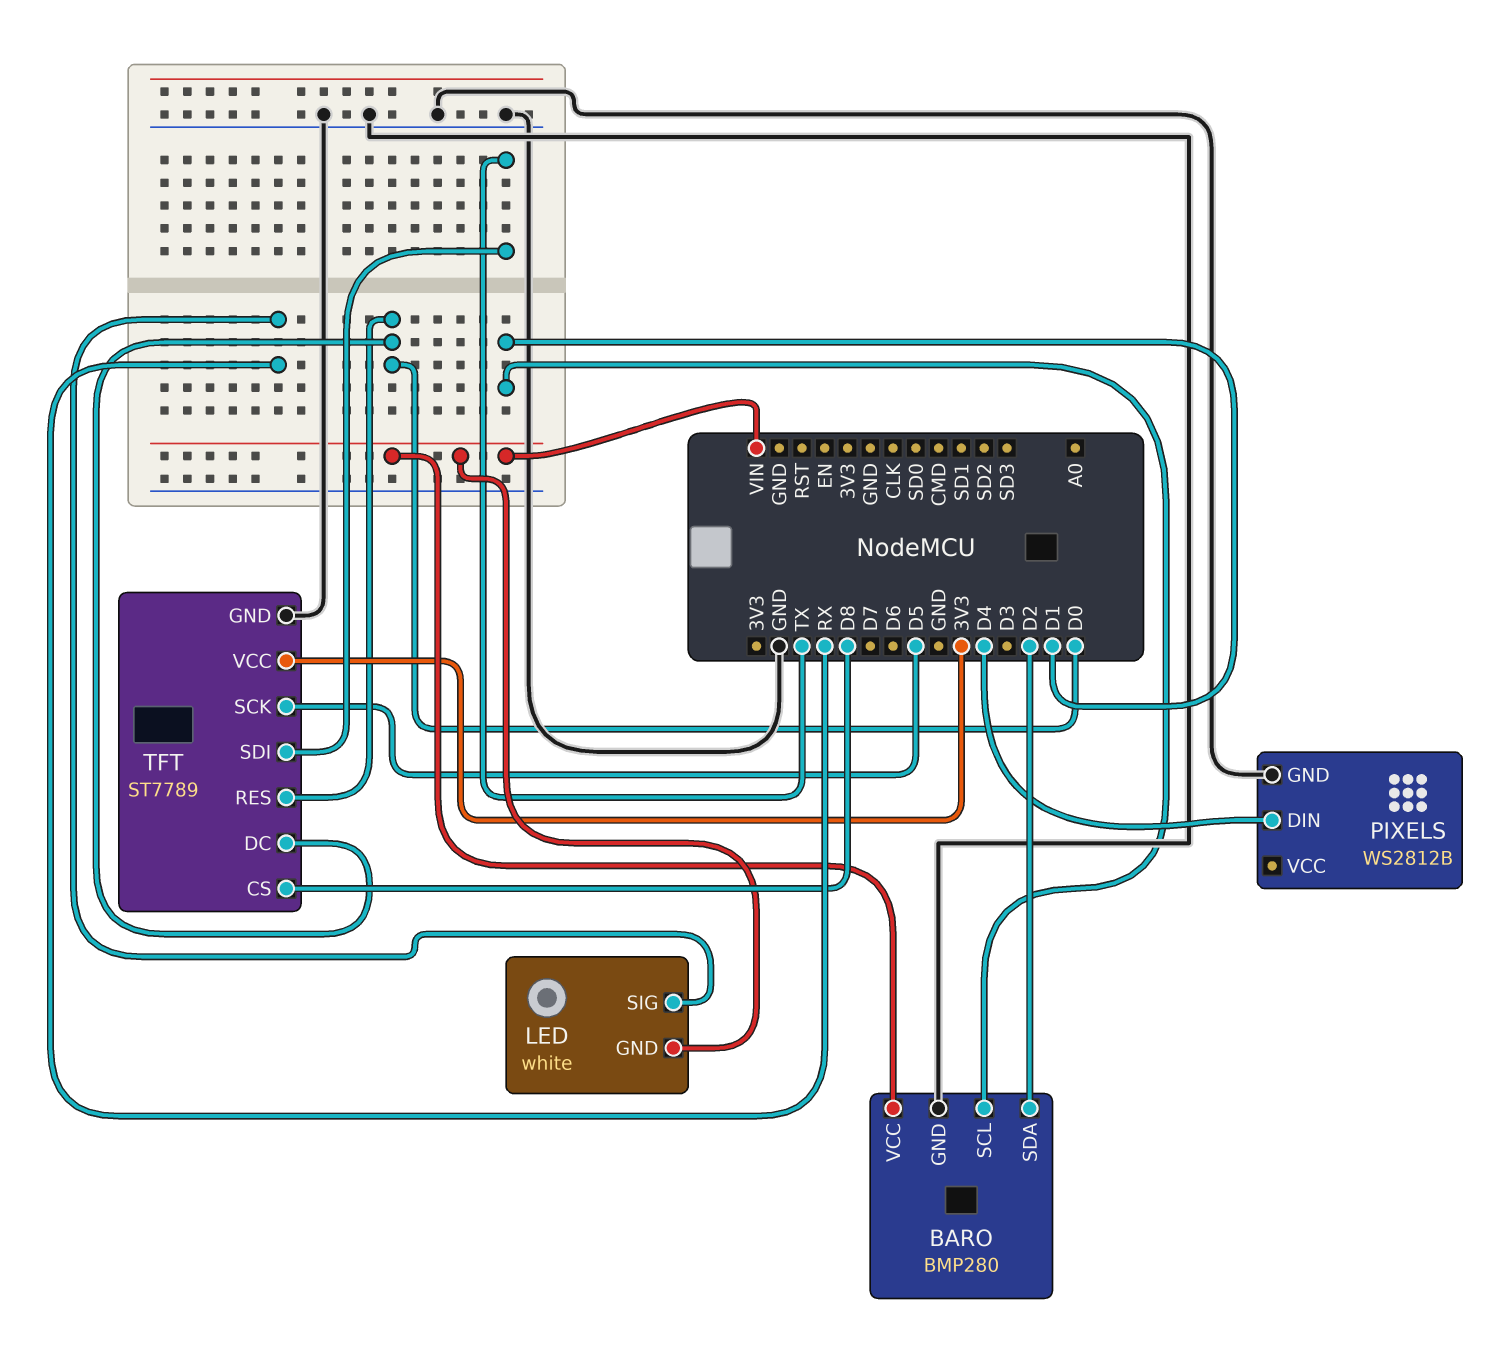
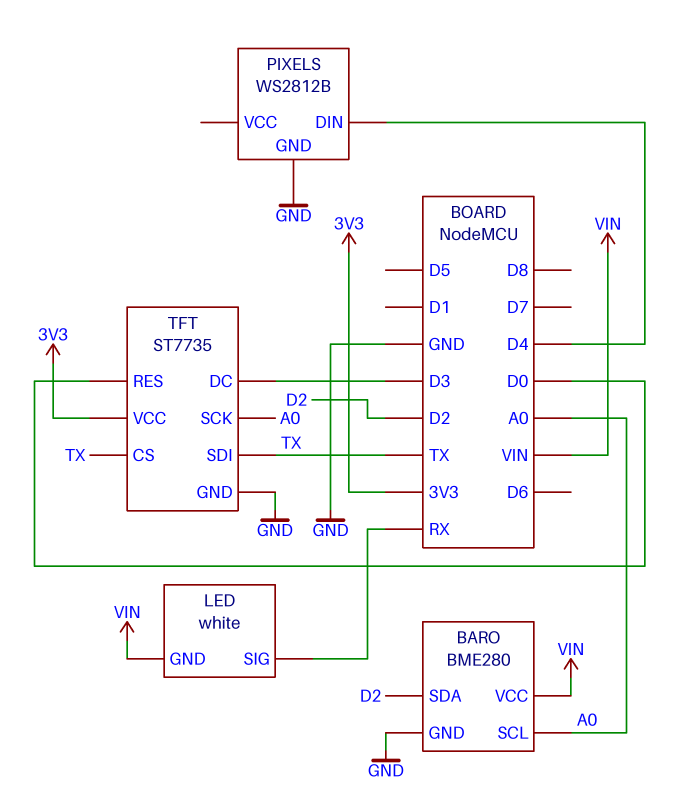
BARO: BMP280 -> BME280
BARO pin SCL: D1 -> A0
TFT: ST7789 -> ST7735
TFT pin CS: D8 -> TX
TFT pin DC: D0 -> D3
TFT pin SCK: D5 -> A0

